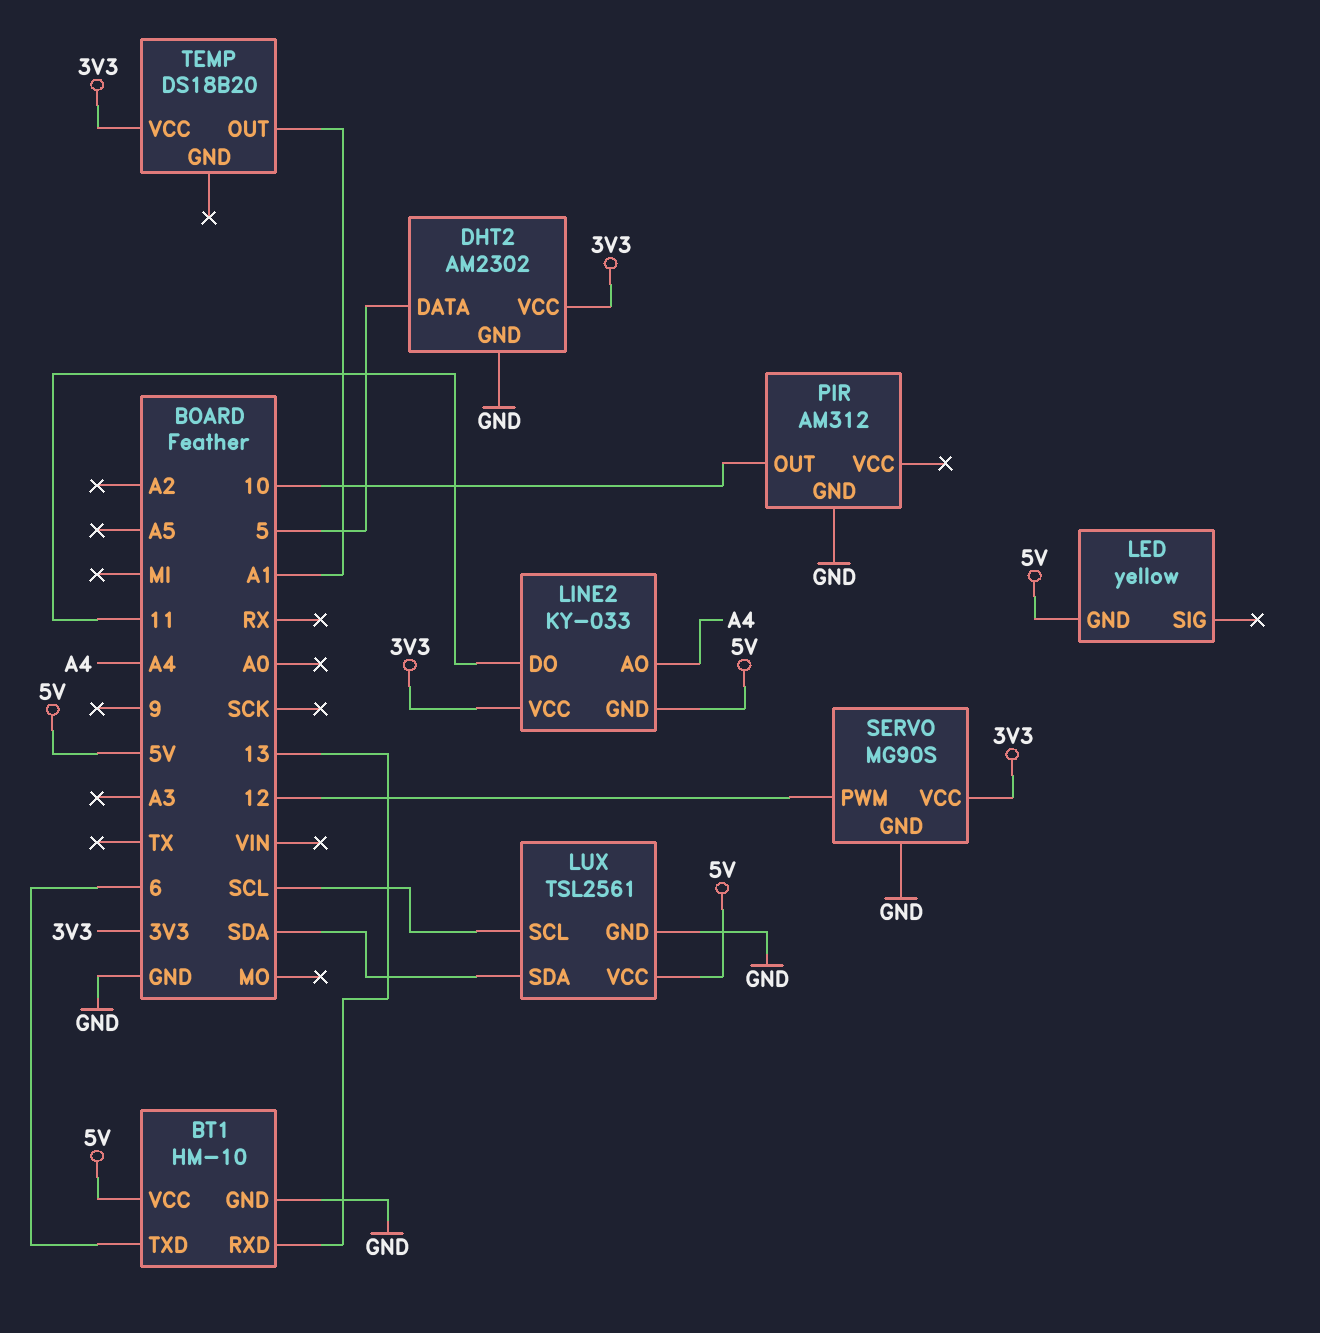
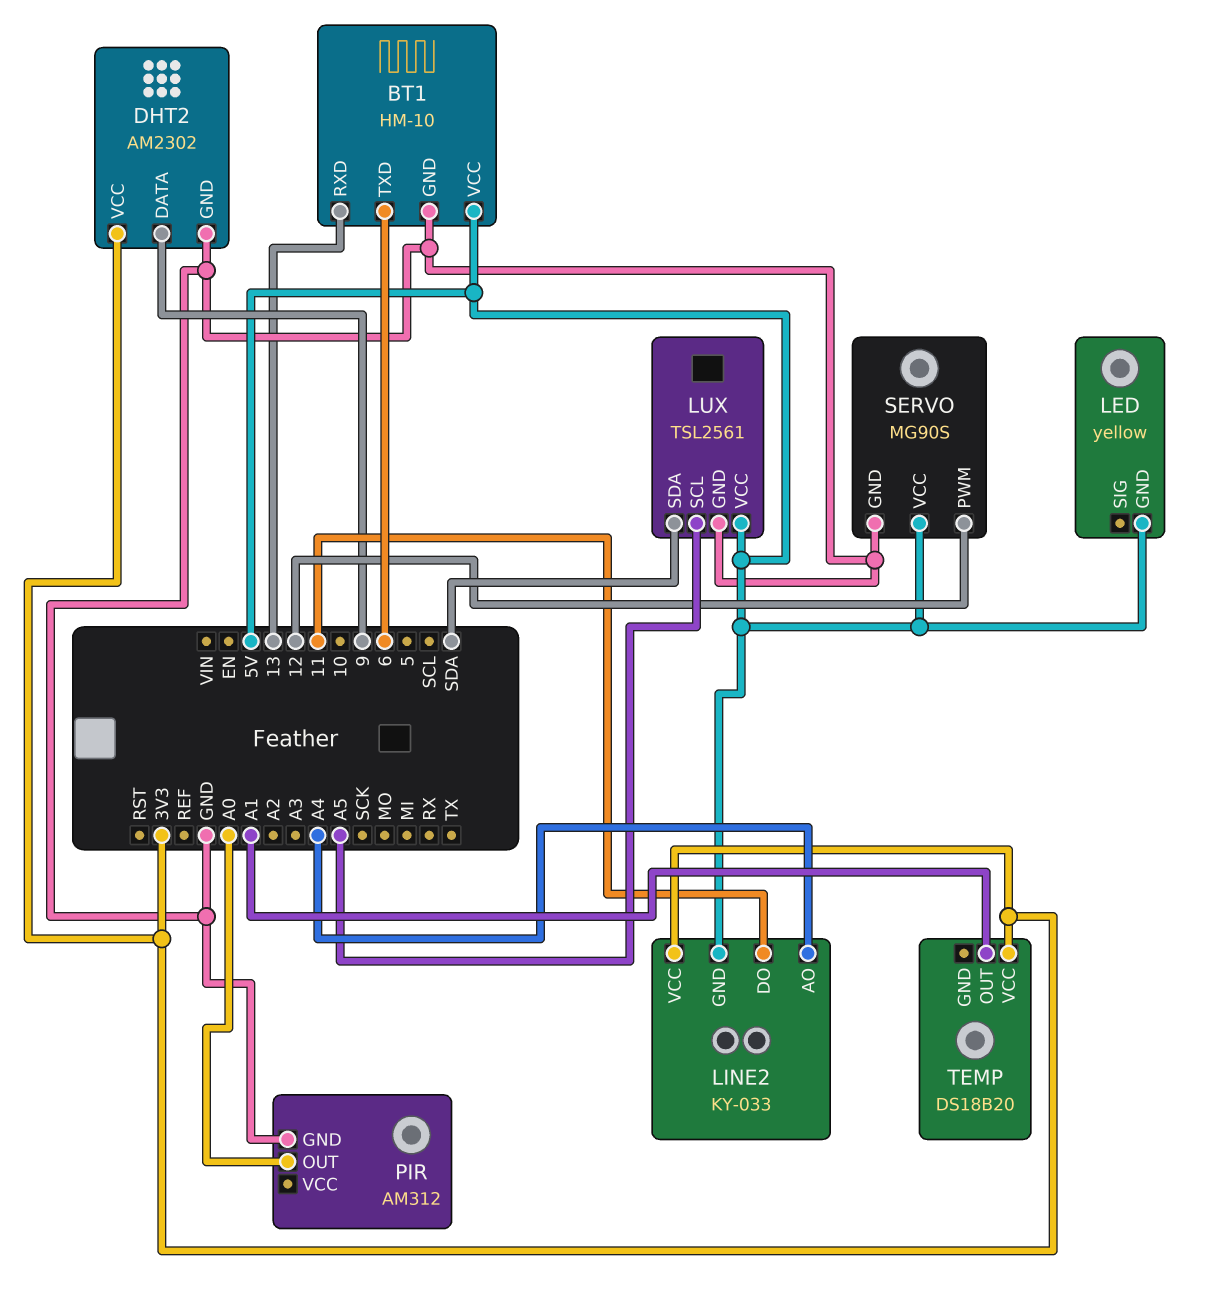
DHT2 pin DATA: 5 -> 9
LUX pin SCL: SCL -> A5
PIR pin OUT: 10 -> A0
SERVO pin VCC: 3V3 -> 5V

